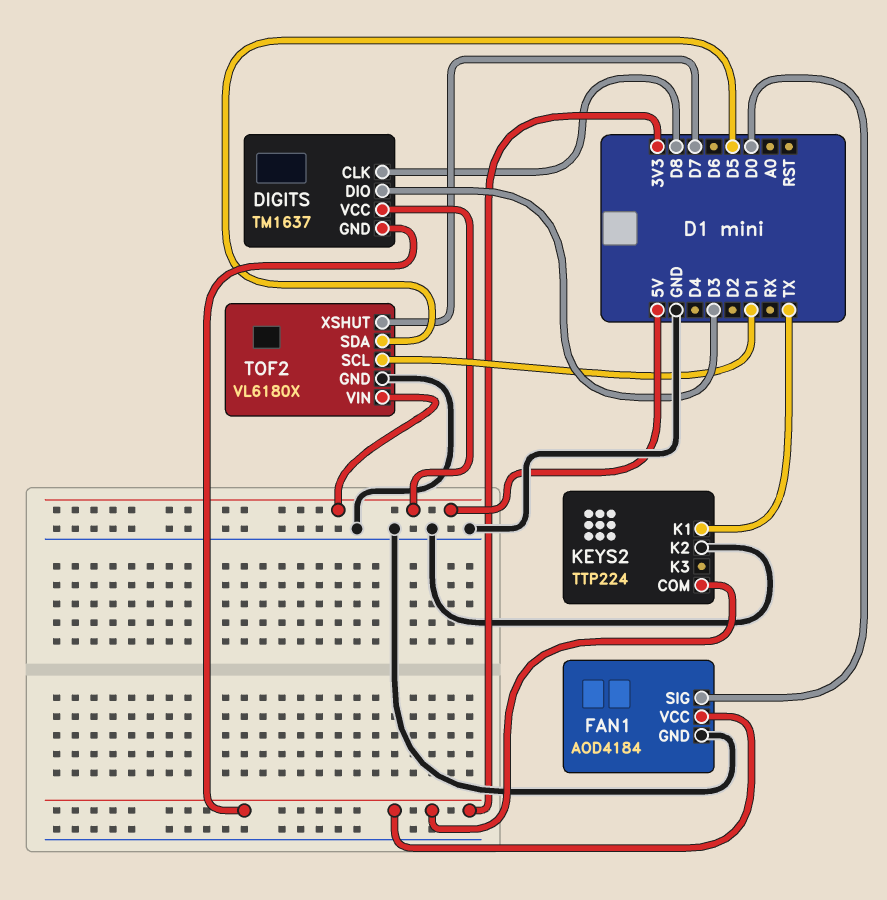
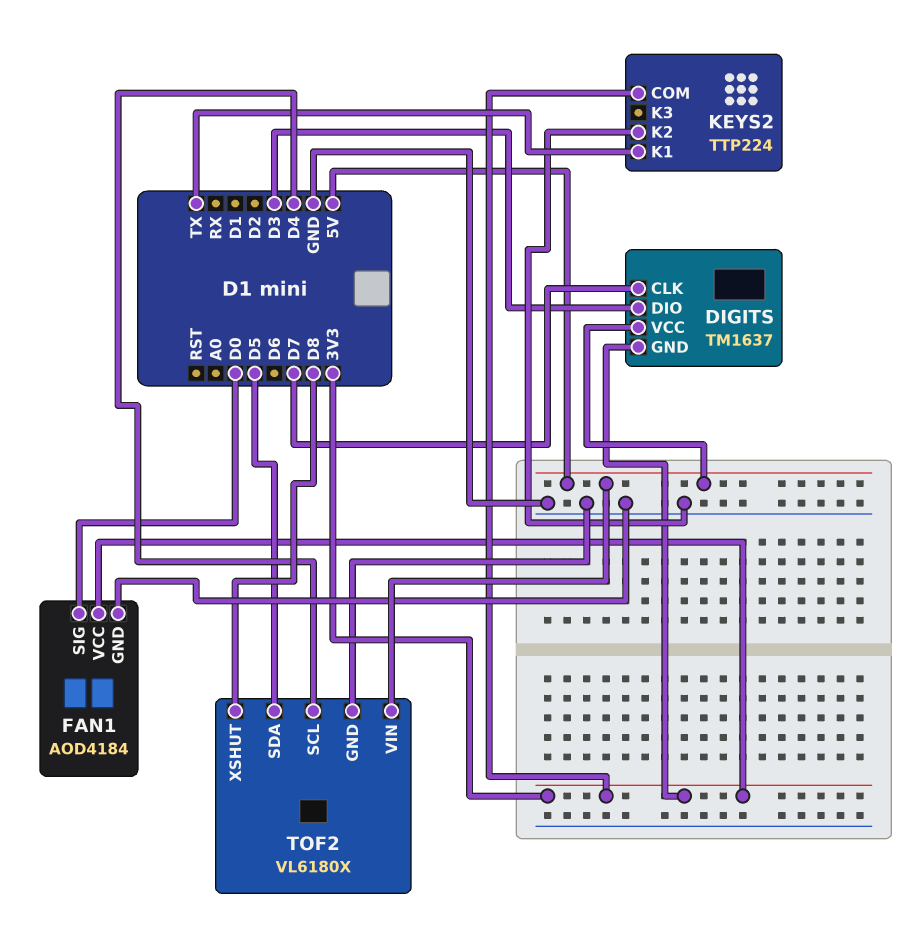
DIGITS pin CLK: D8 -> D7
TOF2 pin SCL: D1 -> D4
TOF2 pin XSHUT: D7 -> D8

